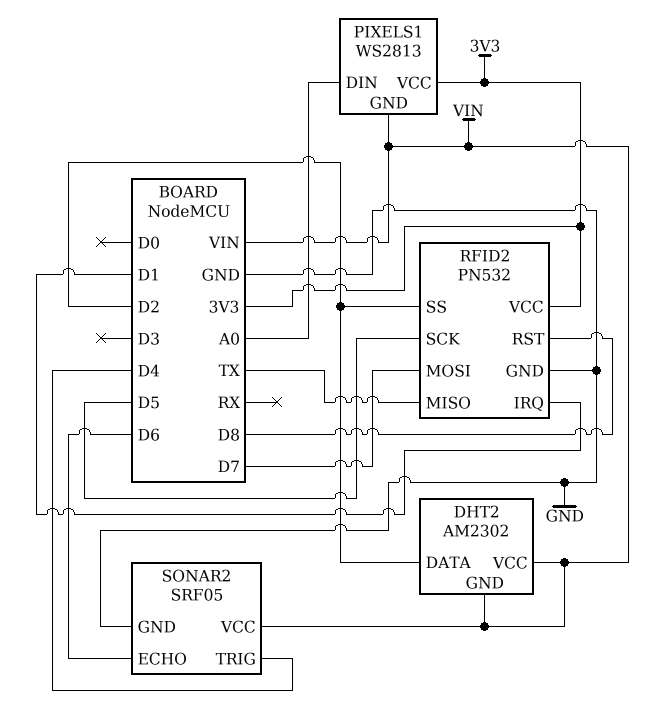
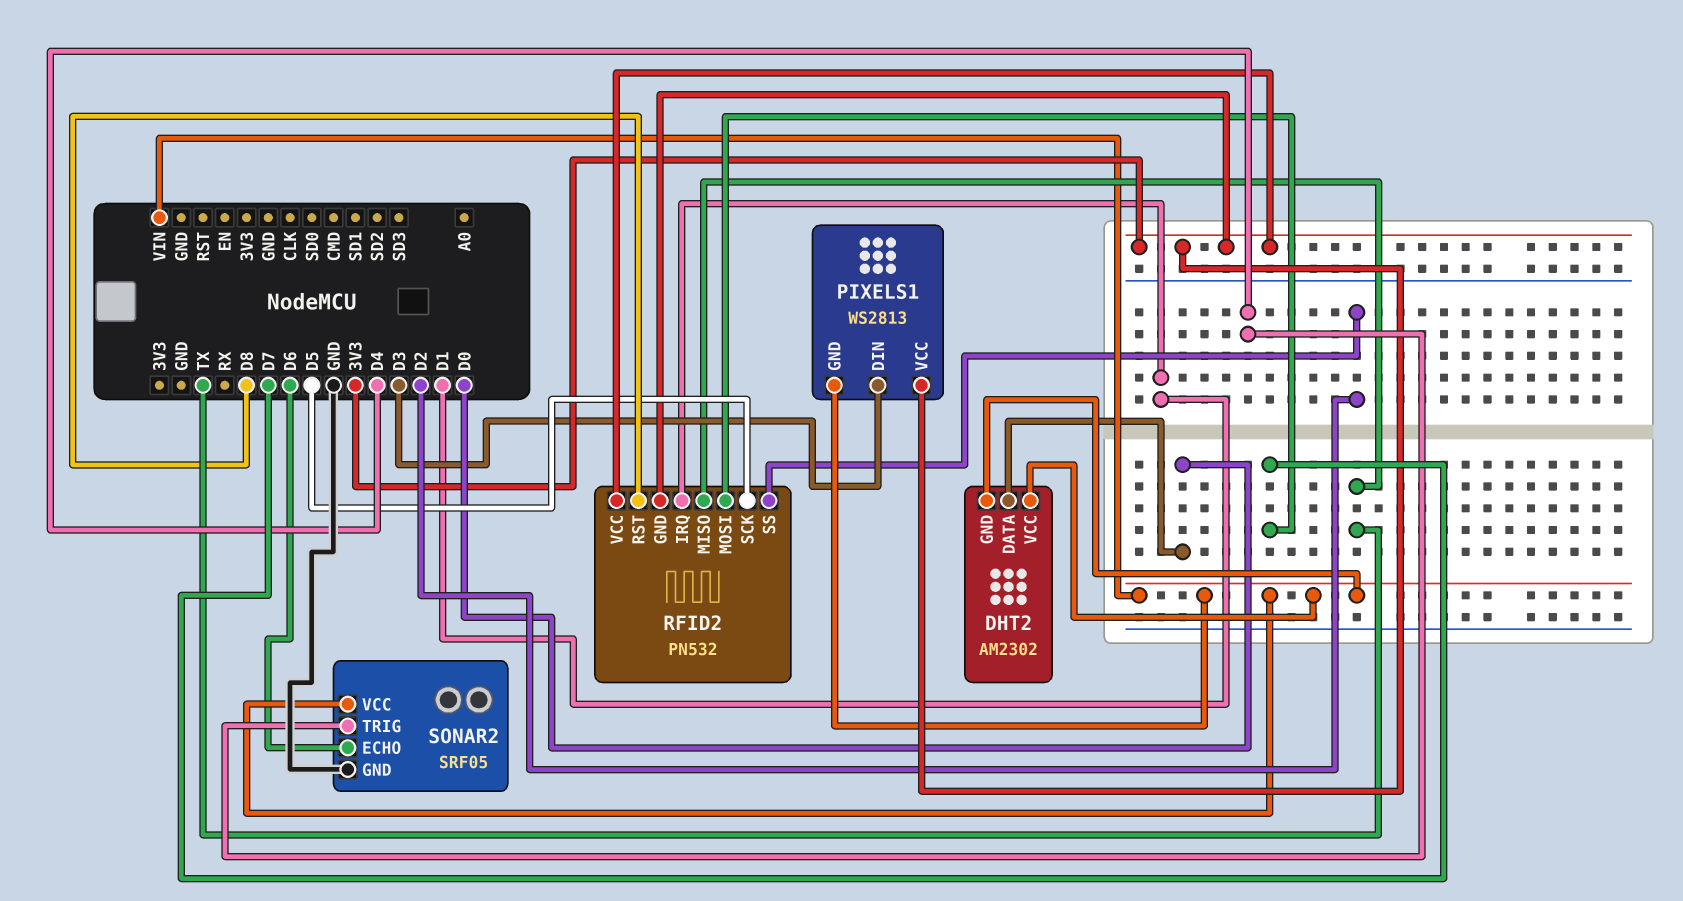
DHT2 pin DATA: D2 -> D0
PIXELS1 pin DIN: A0 -> D3
RFID2 pin GND: GND -> 3V3

